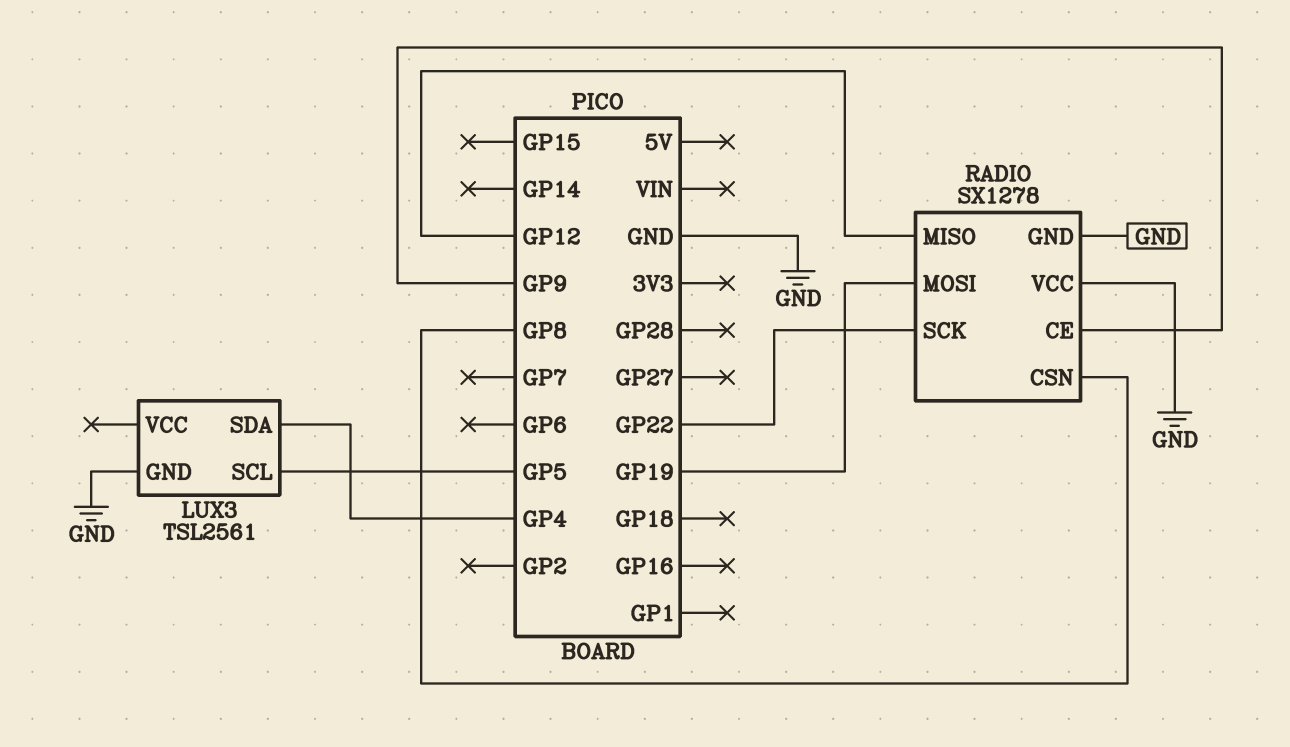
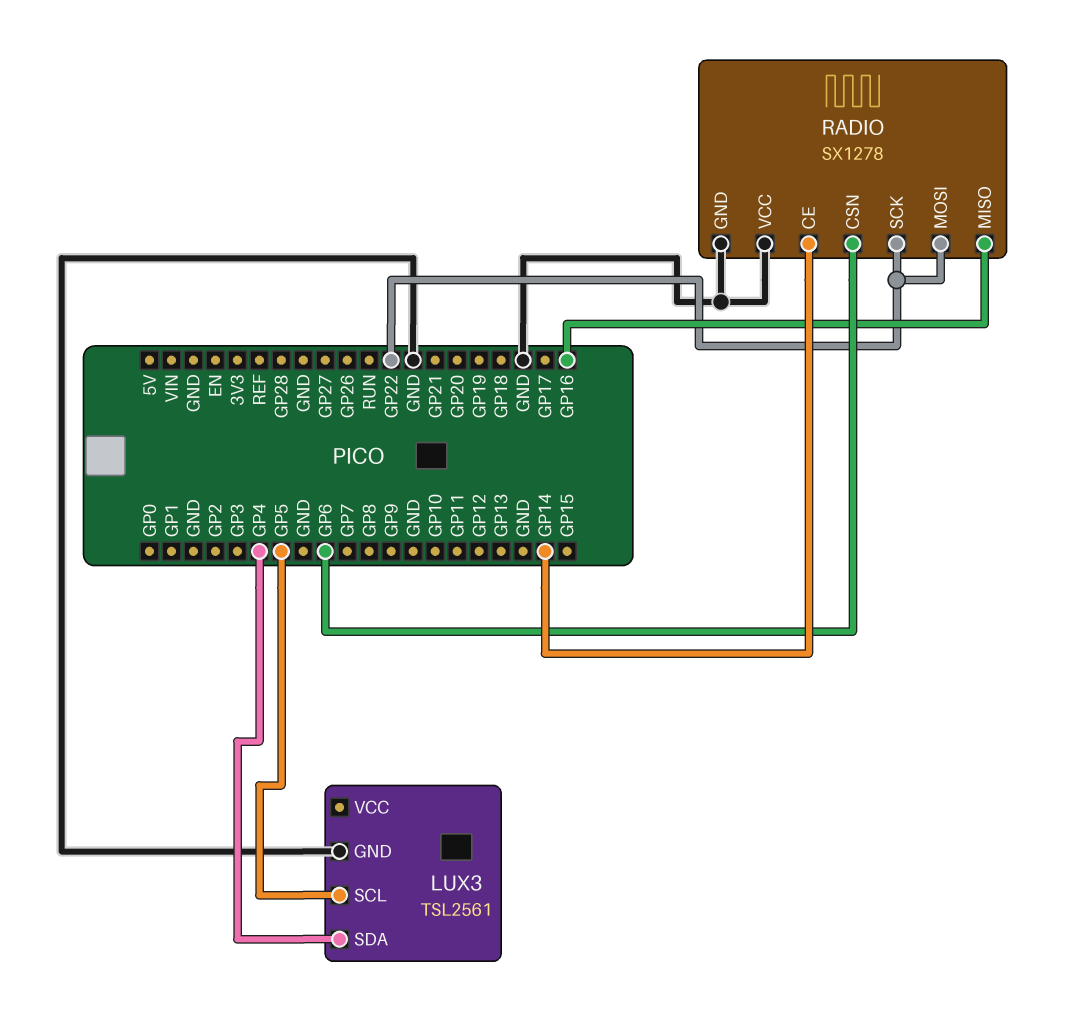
RADIO pin CE: GP9 -> GP14
RADIO pin CSN: GP8 -> GP6
RADIO pin MISO: GP12 -> GP16
RADIO pin MOSI: GP19 -> GP22

